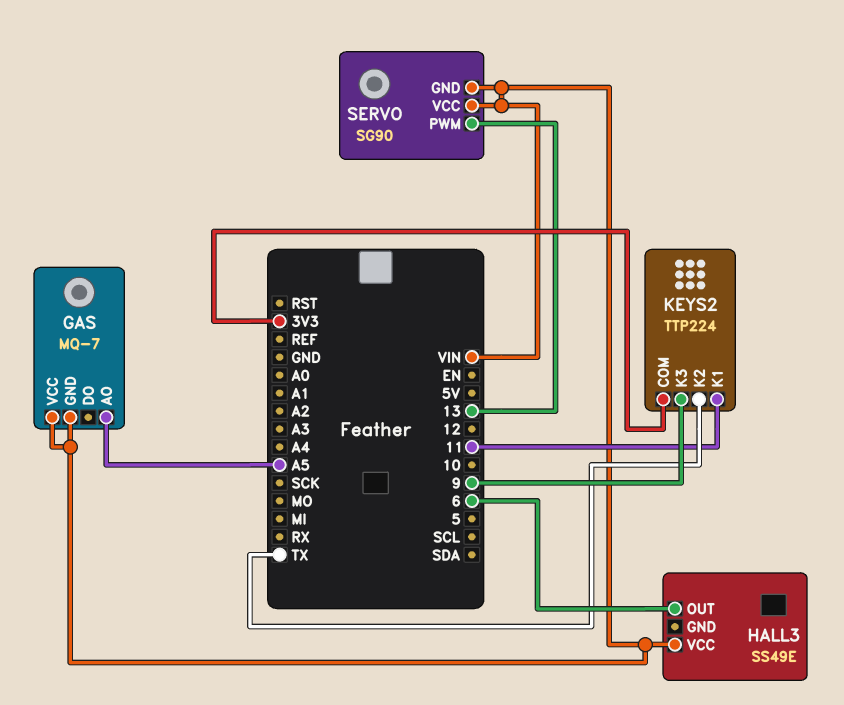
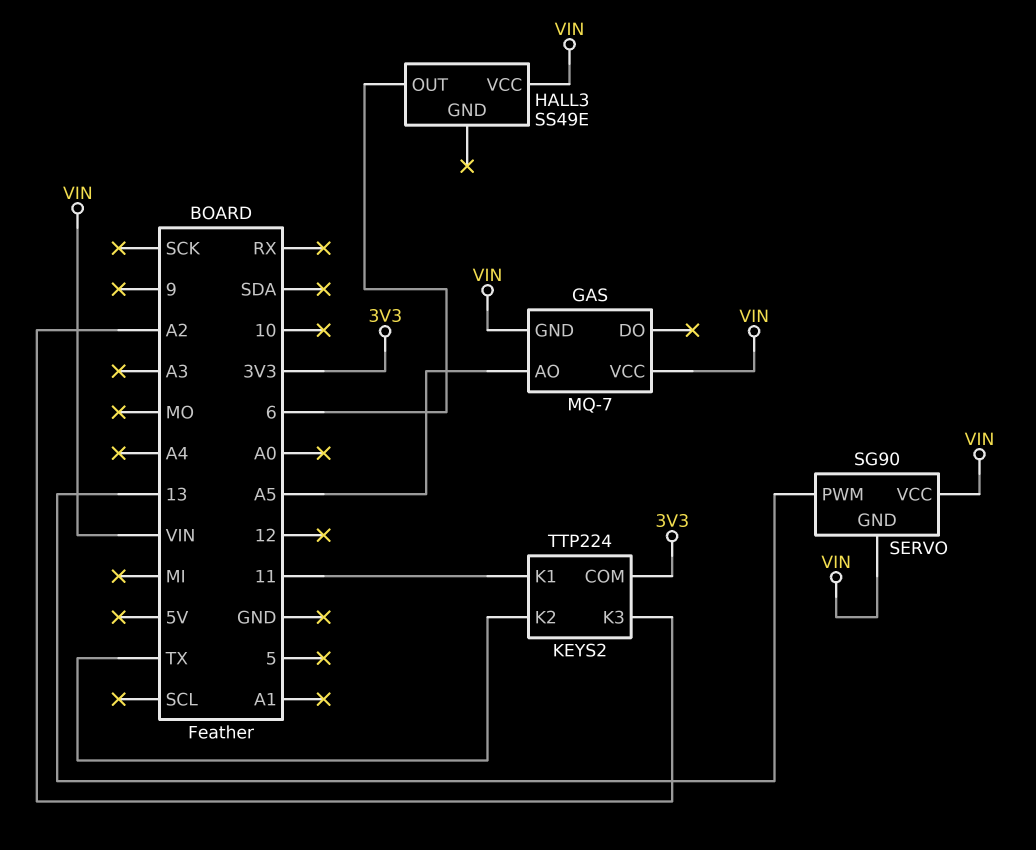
KEYS2 pin K3: 9 -> A2

